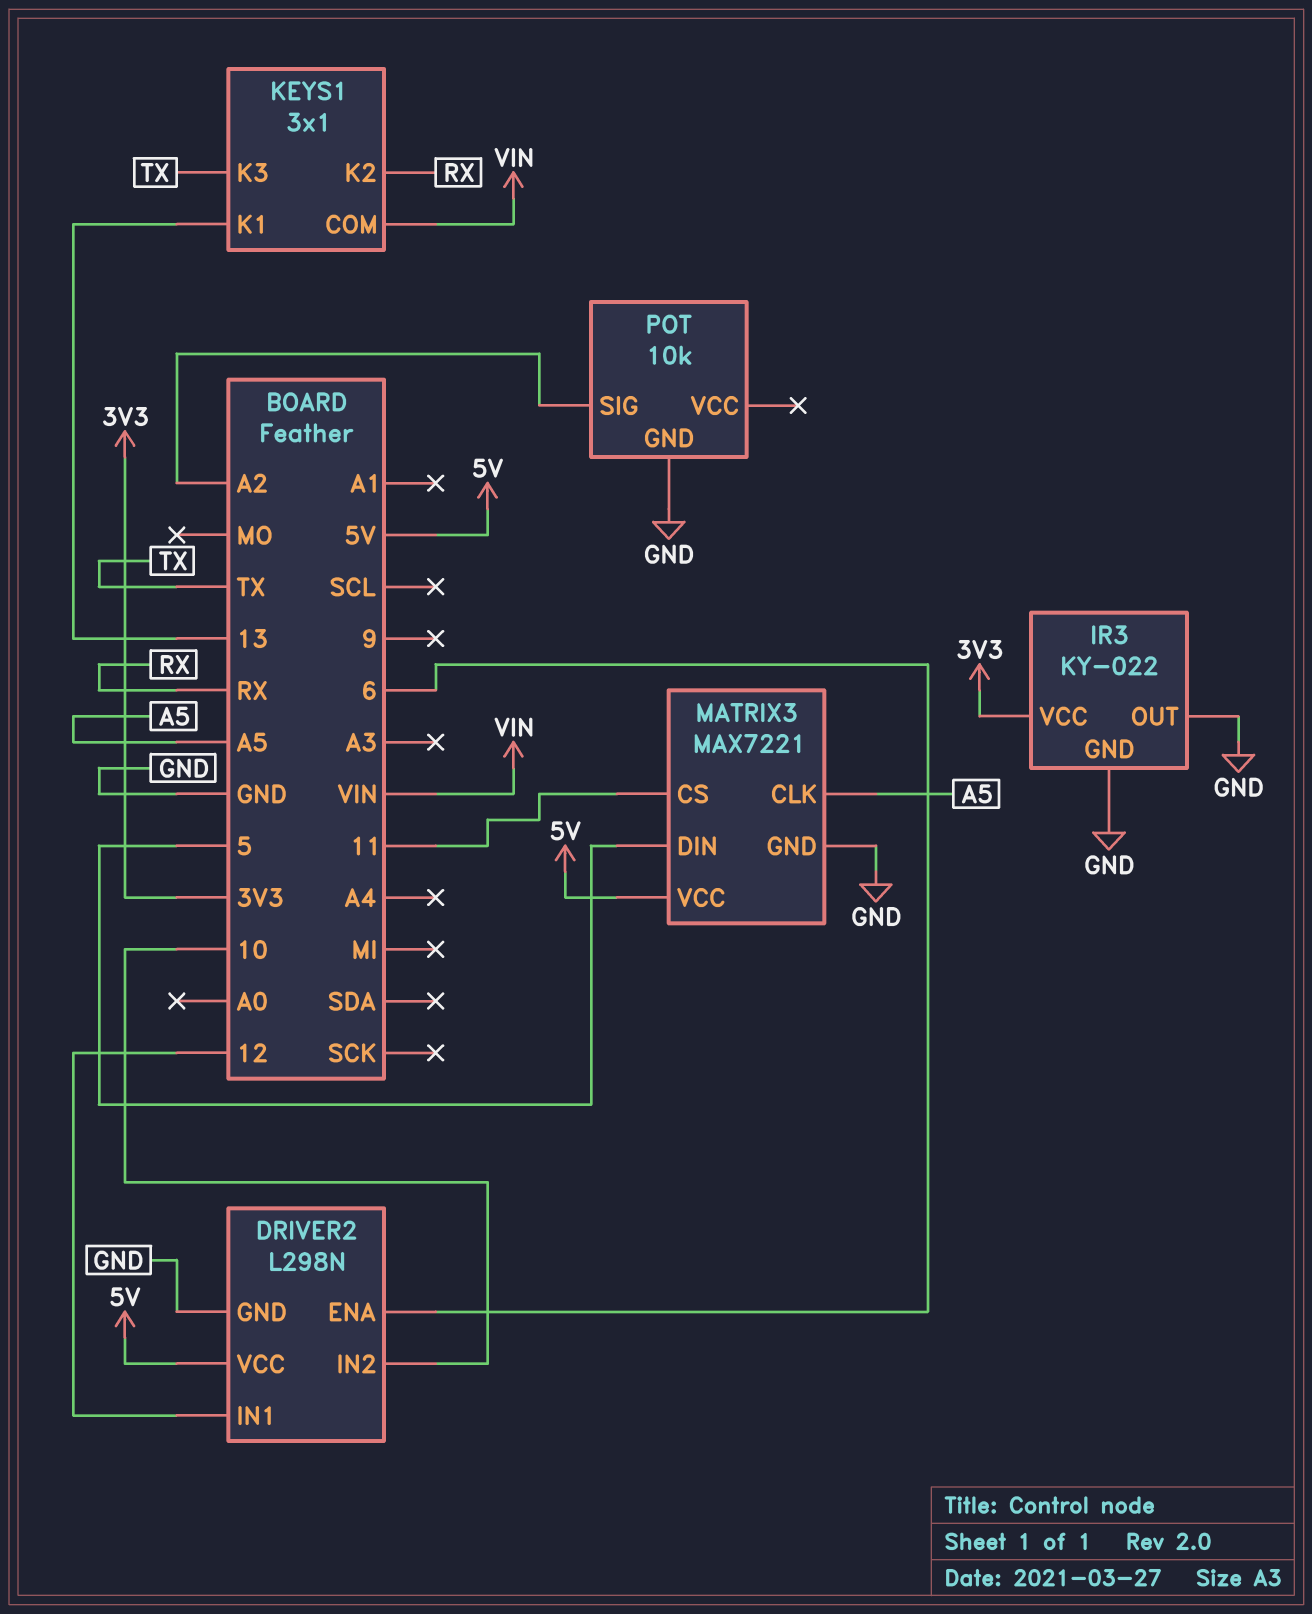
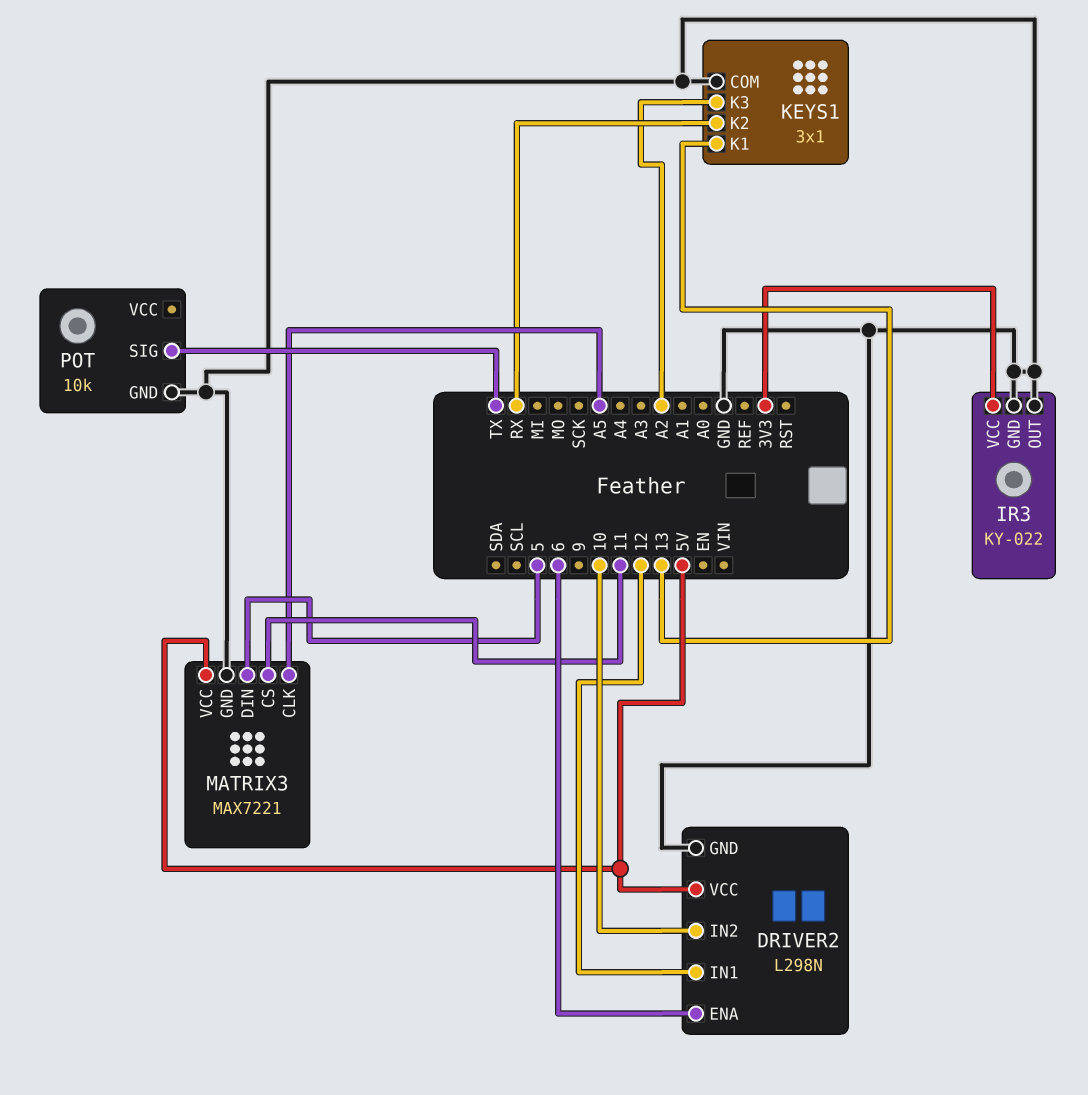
KEYS1 pin COM: VIN -> GND
KEYS1 pin K3: TX -> A2
POT pin SIG: A2 -> TX

